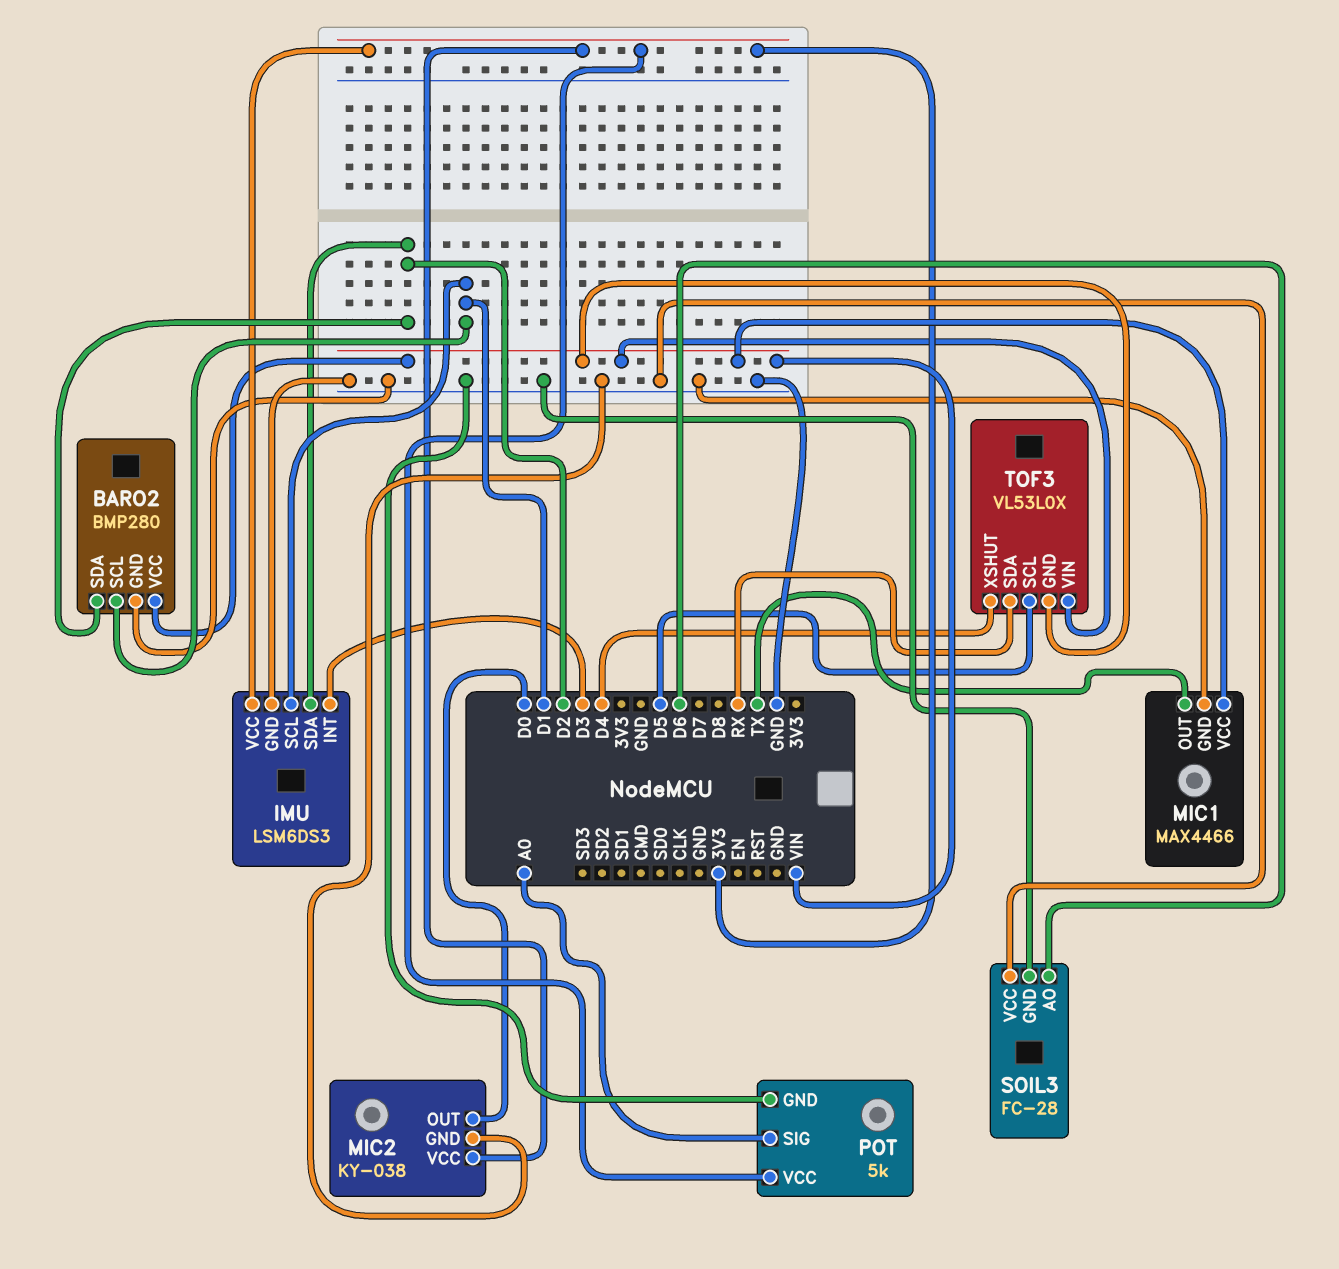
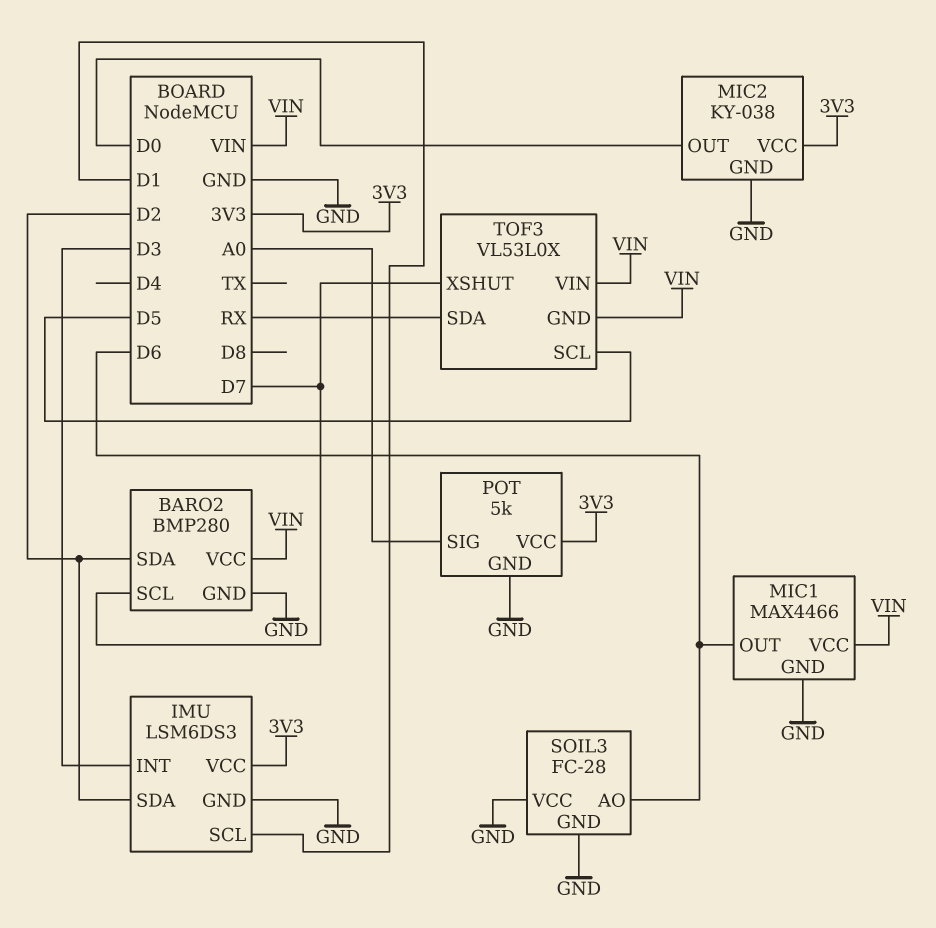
BARO2 pin SCL: D1 -> D7
MIC1 pin OUT: TX -> D6
TOF3 pin XSHUT: D4 -> D7

